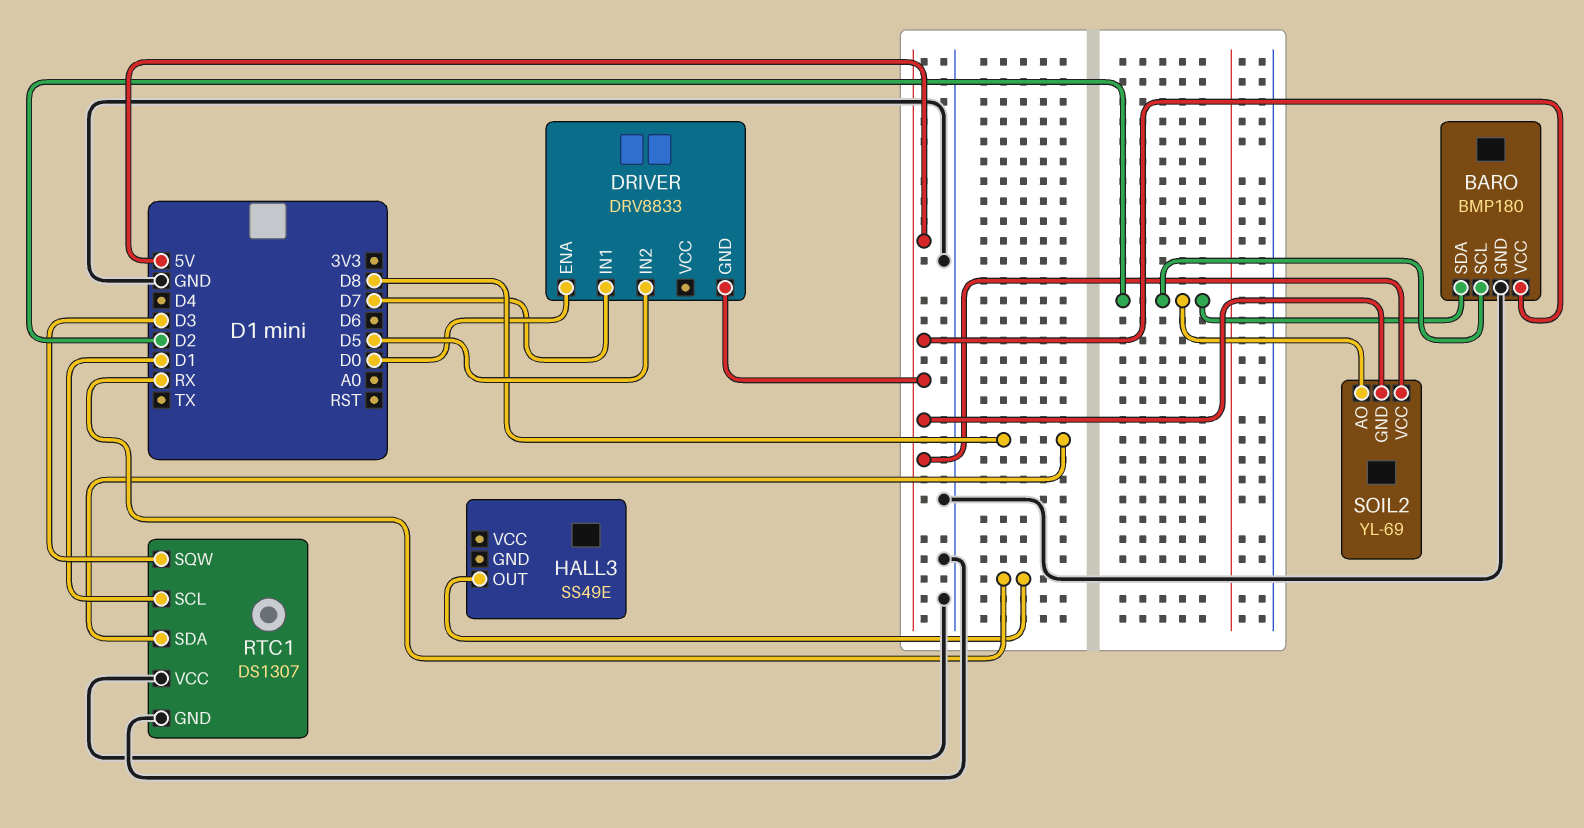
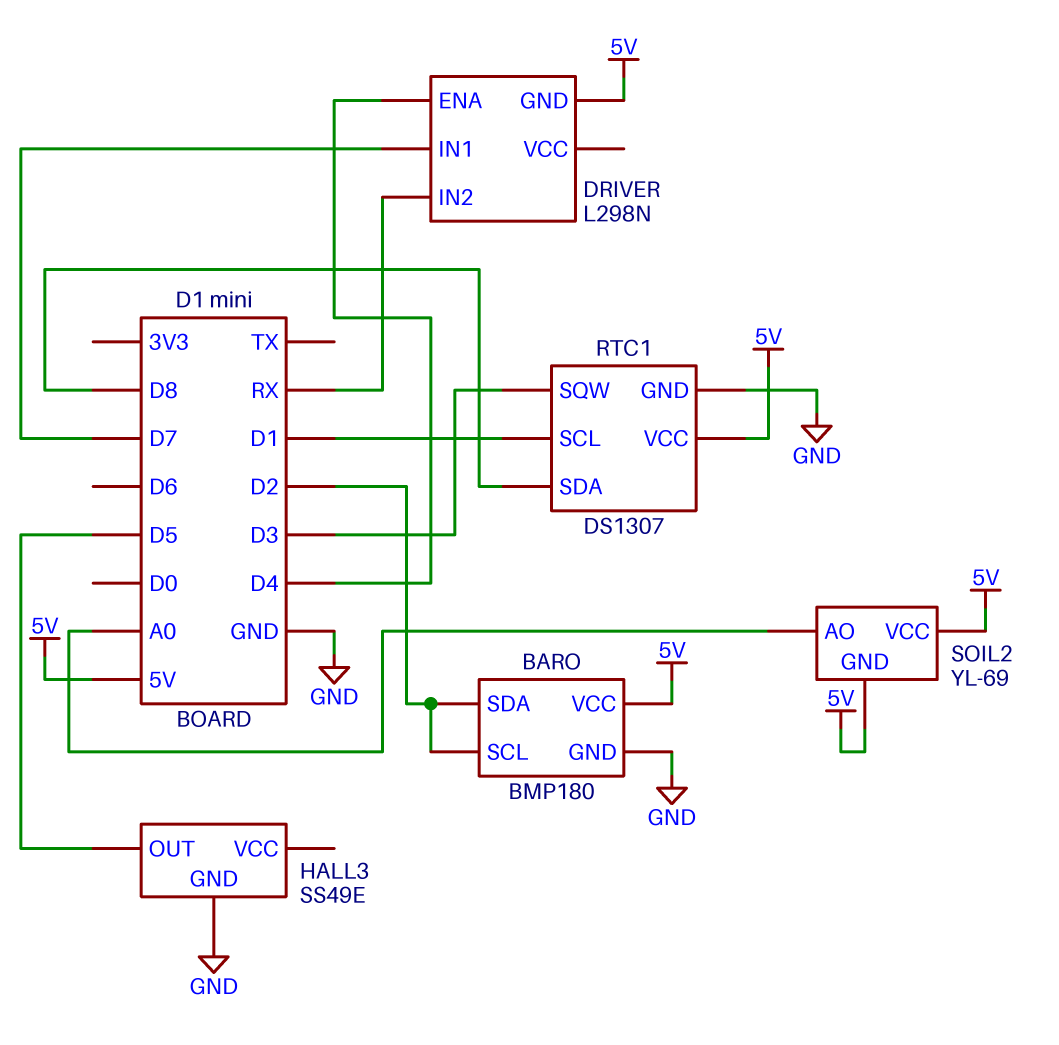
DRIVER: DRV8833 -> L298N
DRIVER pin ENA: D0 -> D4
DRIVER pin IN2: D5 -> RX
HALL3 pin GND: none -> GND
HALL3 pin OUT: RX -> D5
RTC1 pin VCC: GND -> 5V
SOIL2 pin AO: D2 -> A0

